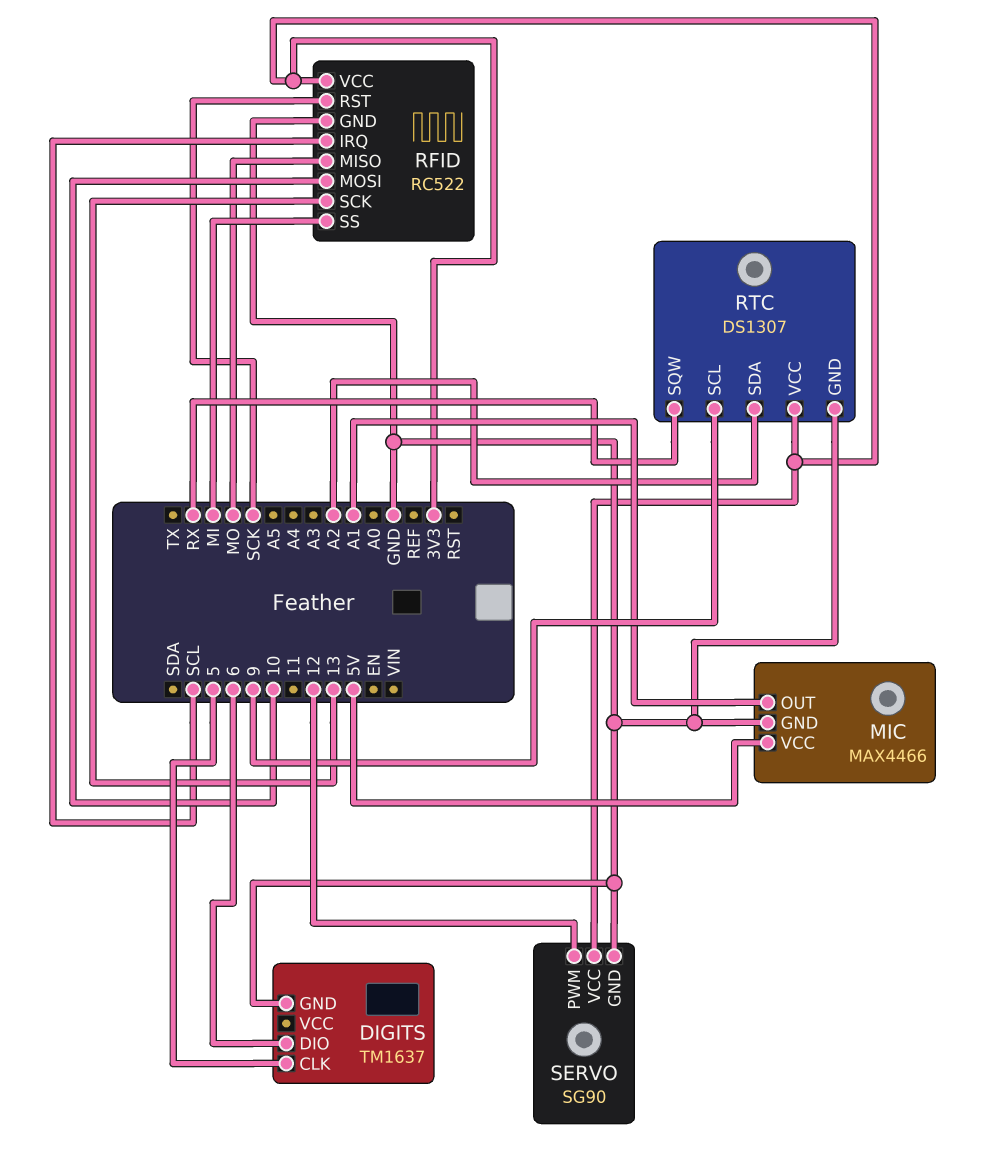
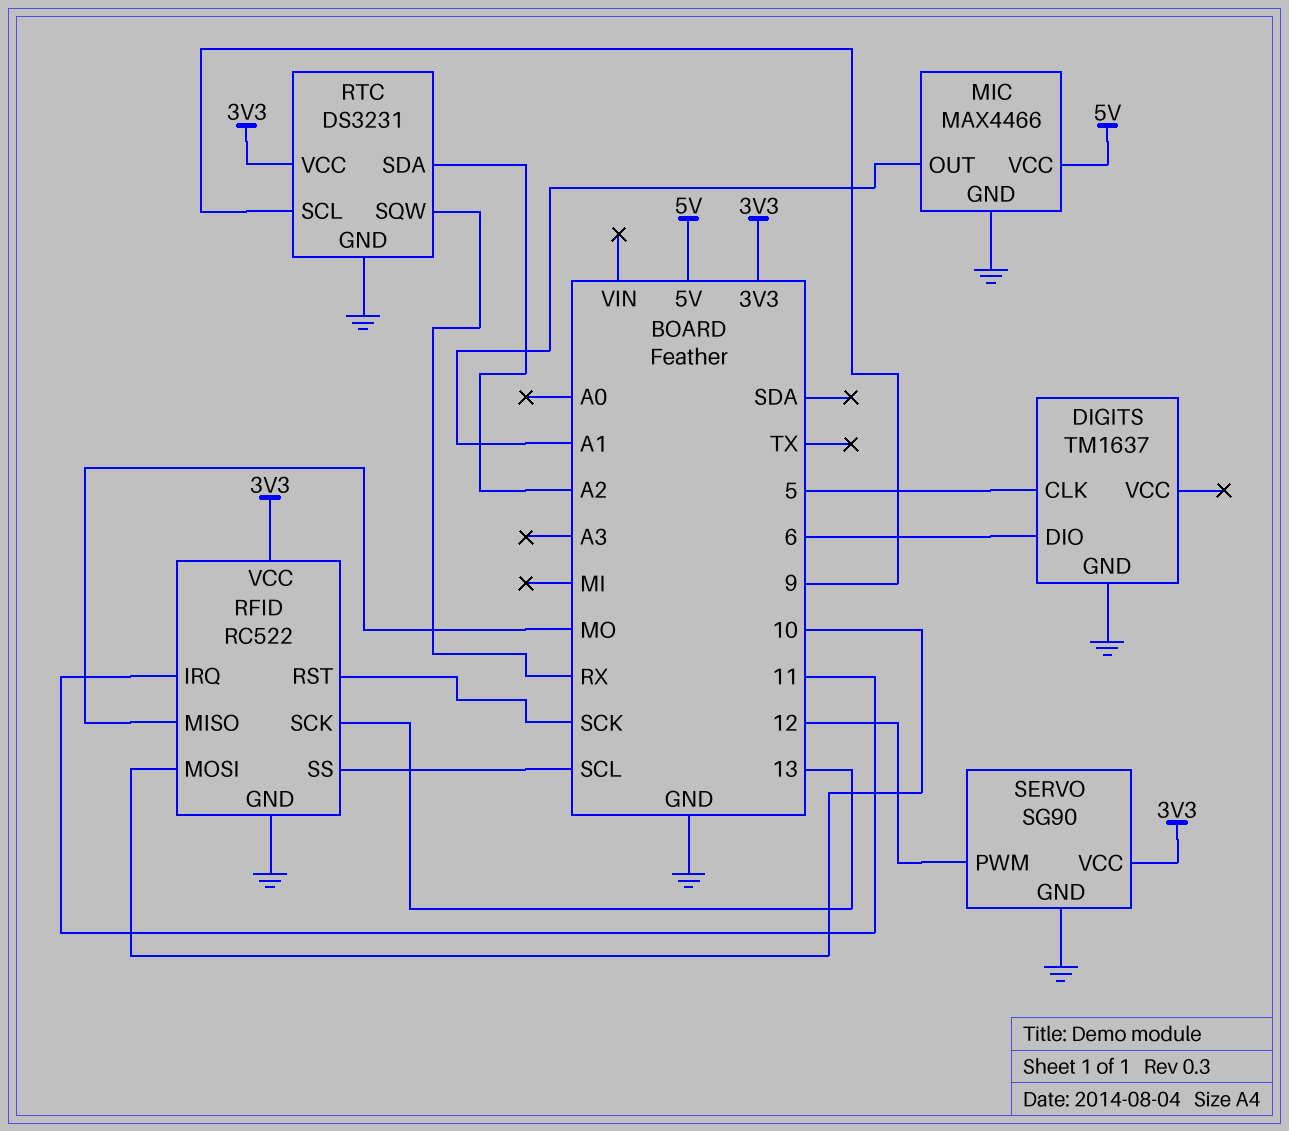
RFID pin IRQ: SCL -> 11
RFID pin SS: MI -> SCL
RTC: DS1307 -> DS3231

